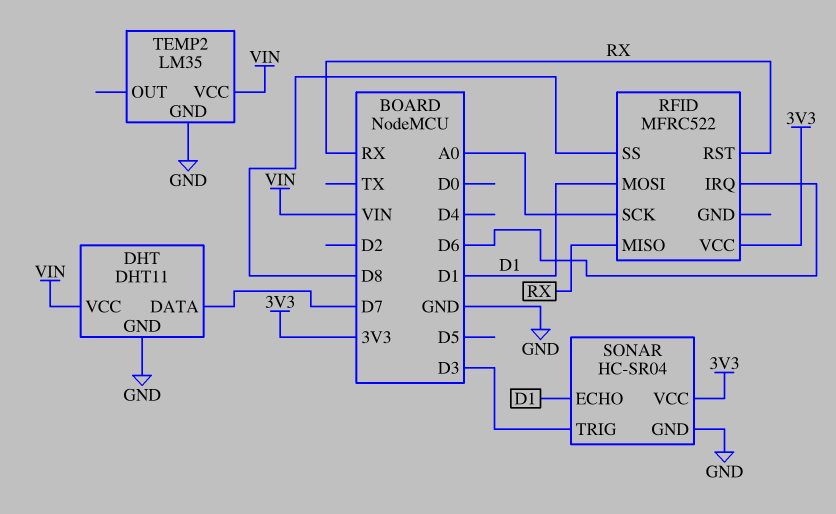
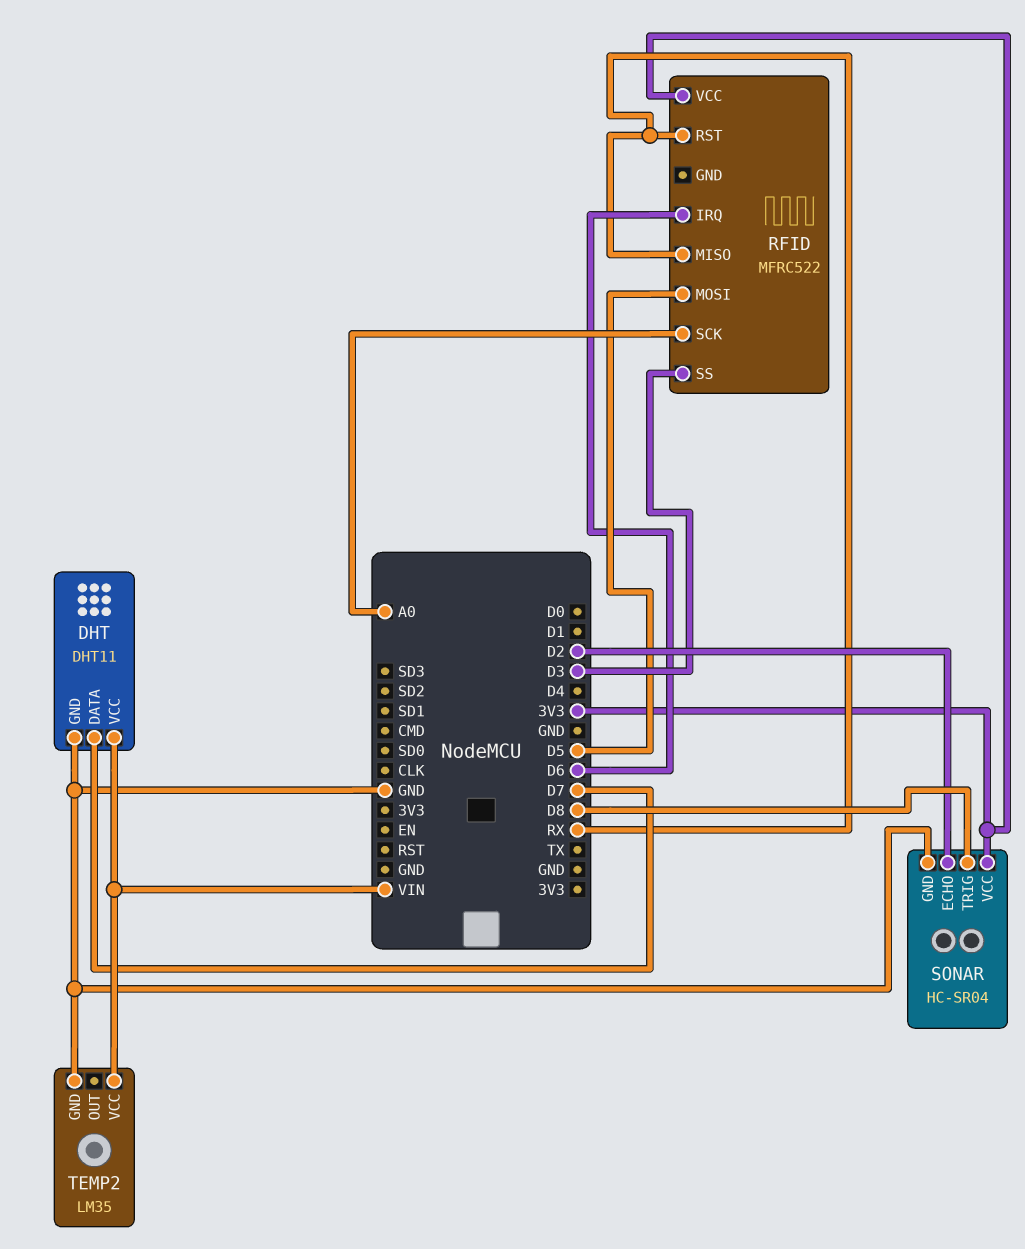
RFID pin MOSI: D1 -> D5
RFID pin SS: D8 -> D3
SONAR pin ECHO: D1 -> D2
SONAR pin TRIG: D3 -> D8

